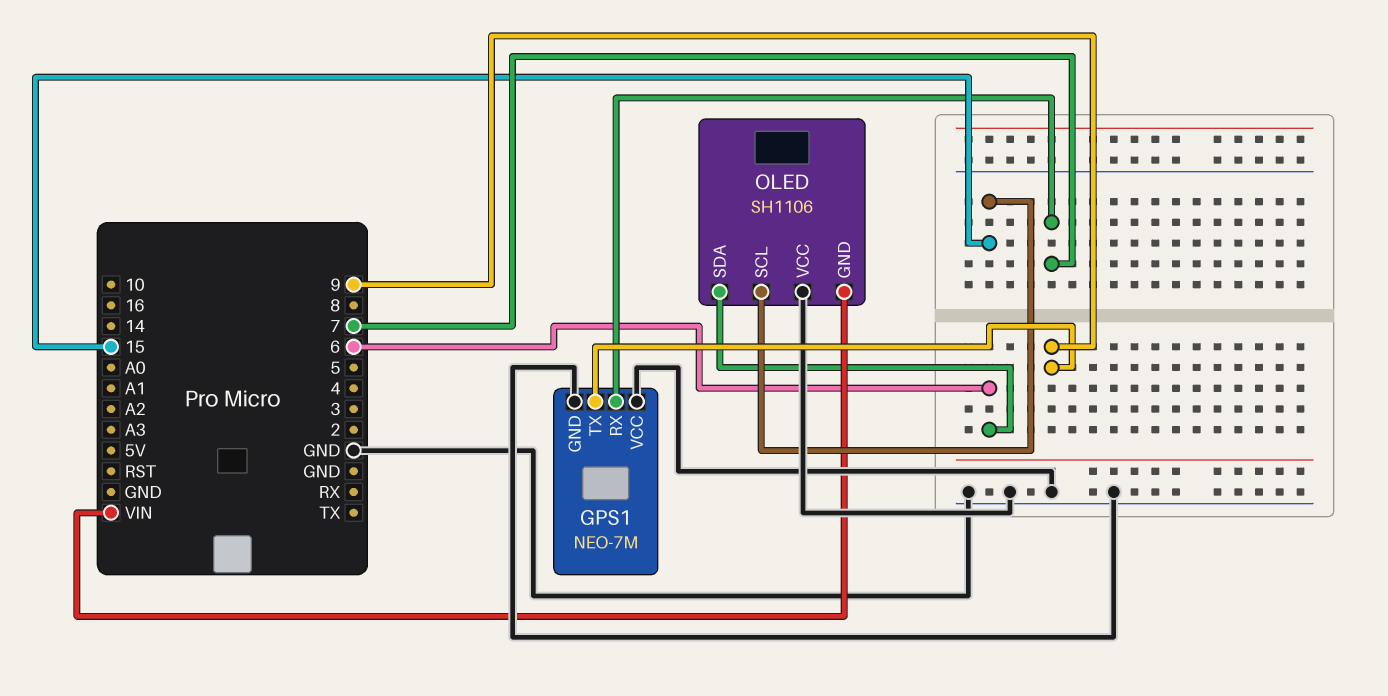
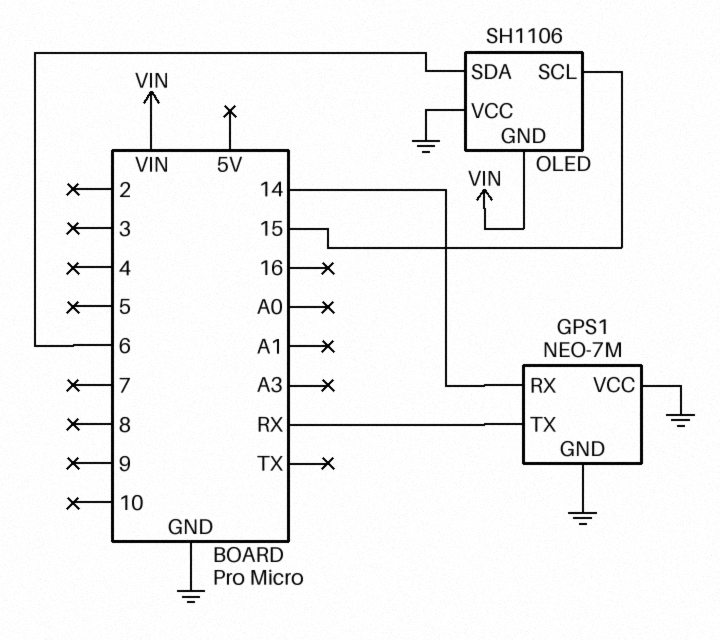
GPS1 pin RX: 7 -> 14
GPS1 pin TX: 9 -> RX

